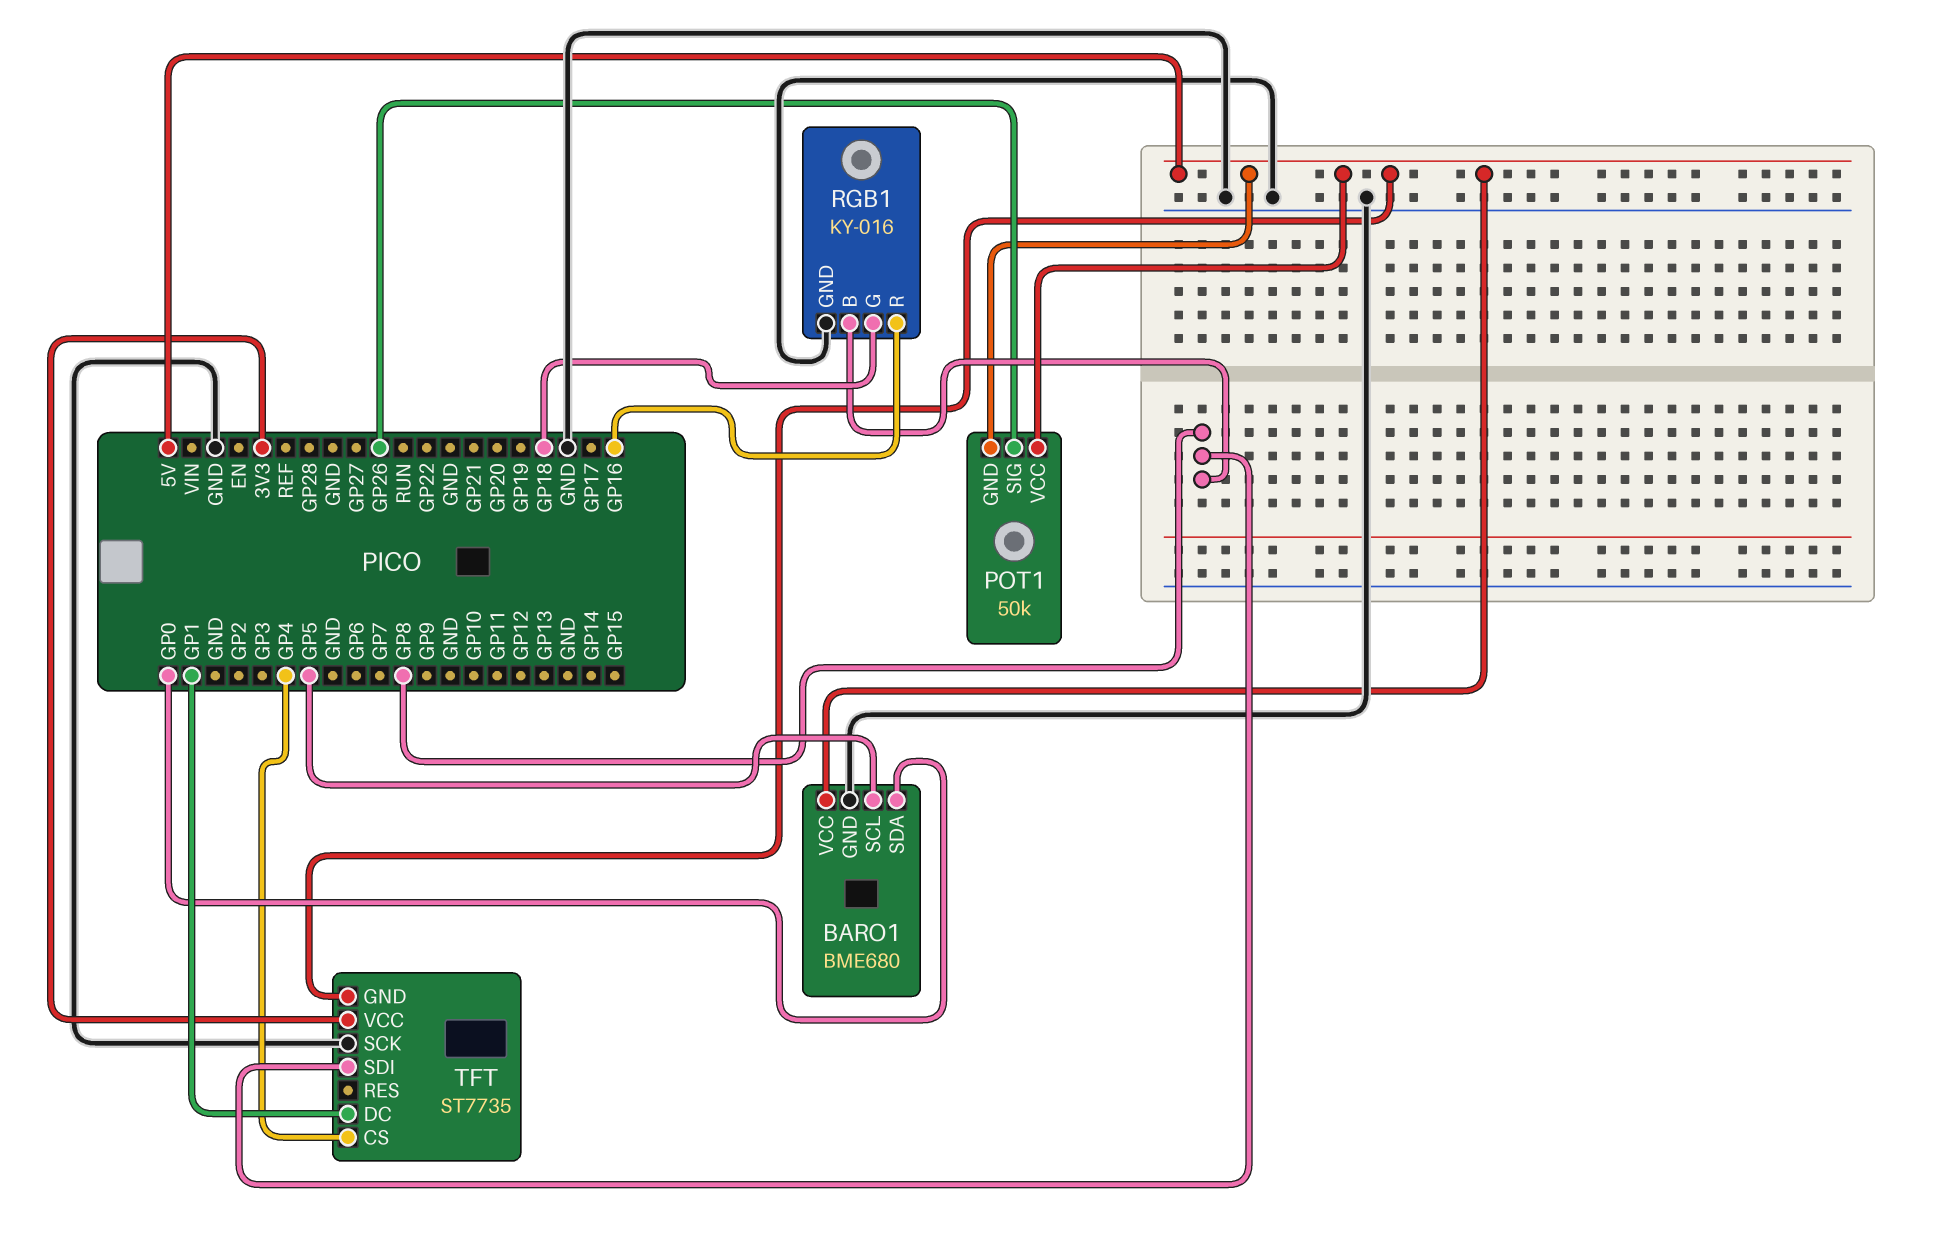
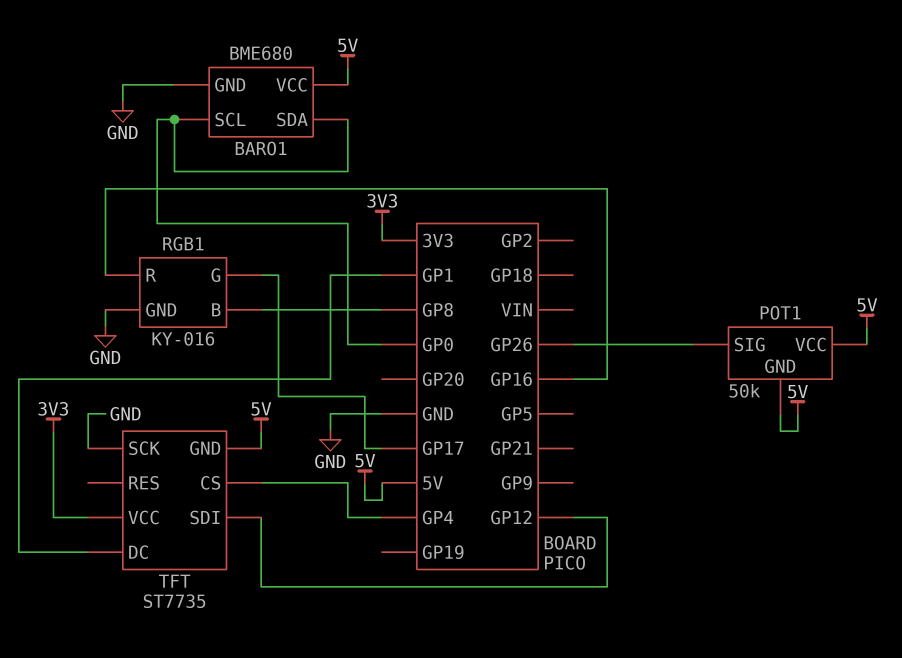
BARO1 pin SCL: GP5 -> GP0
RGB1 pin G: GP18 -> GP17
TFT pin SDI: GP8 -> GP12

